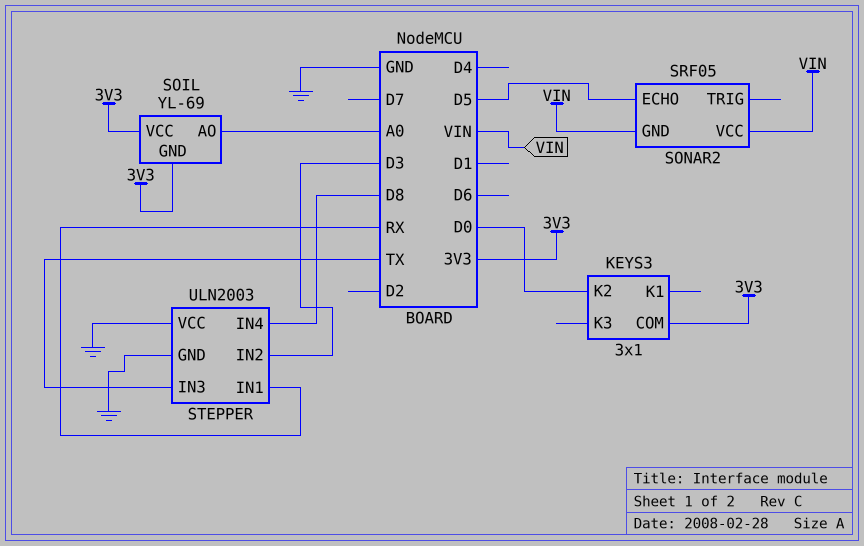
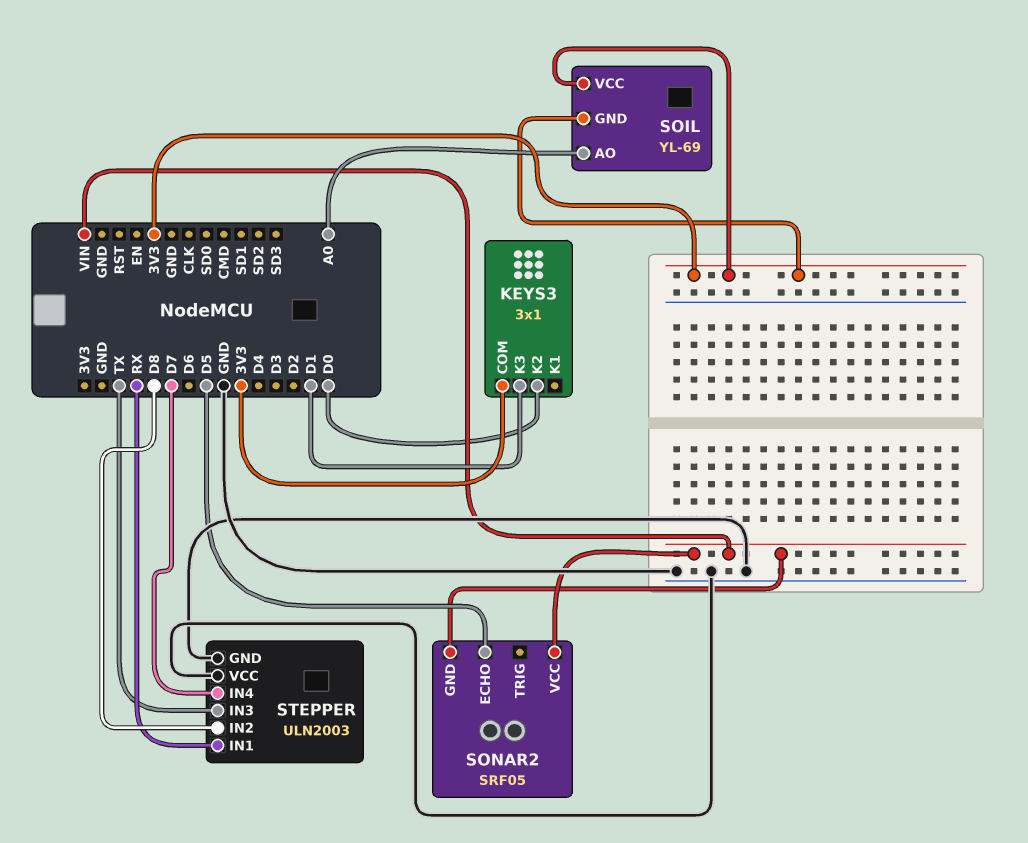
KEYS3 pin K3: none -> D1
STEPPER pin IN2: D3 -> D8
STEPPER pin IN4: D8 -> D7

